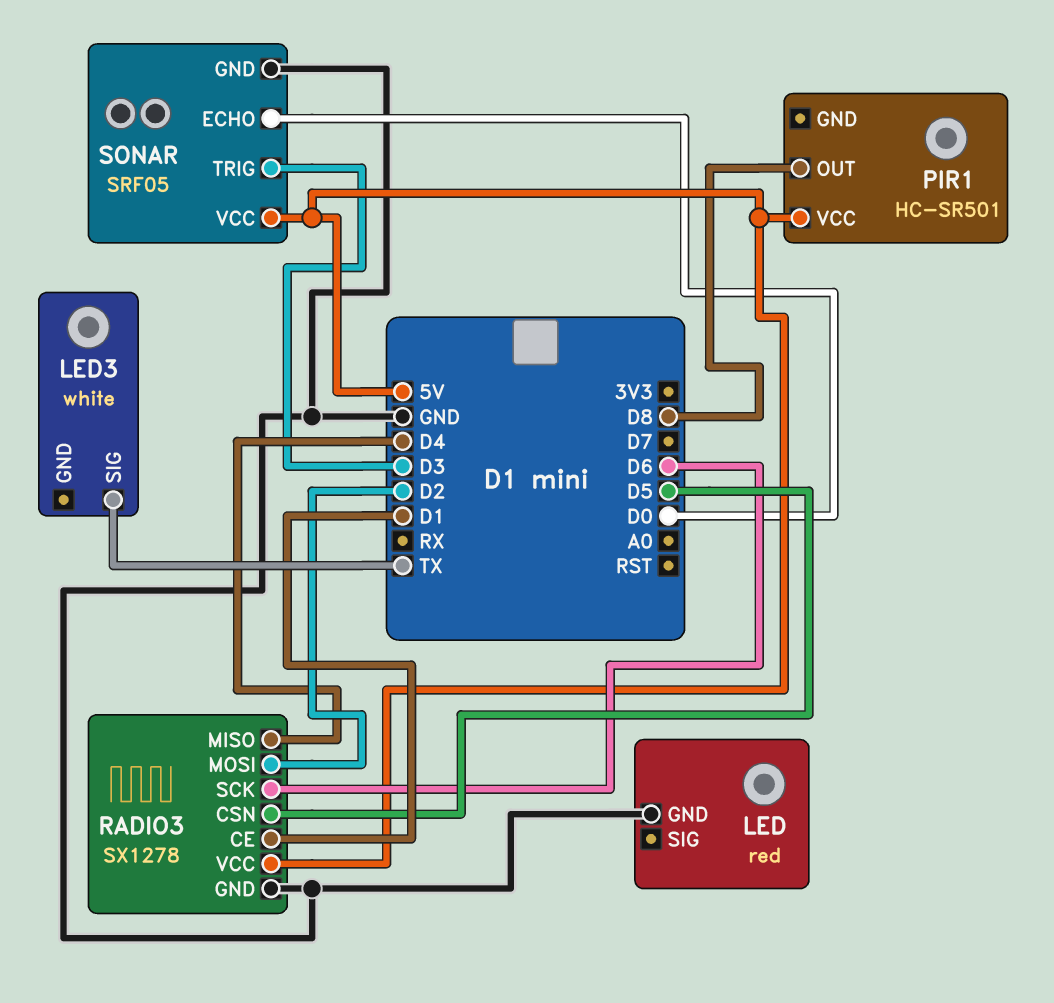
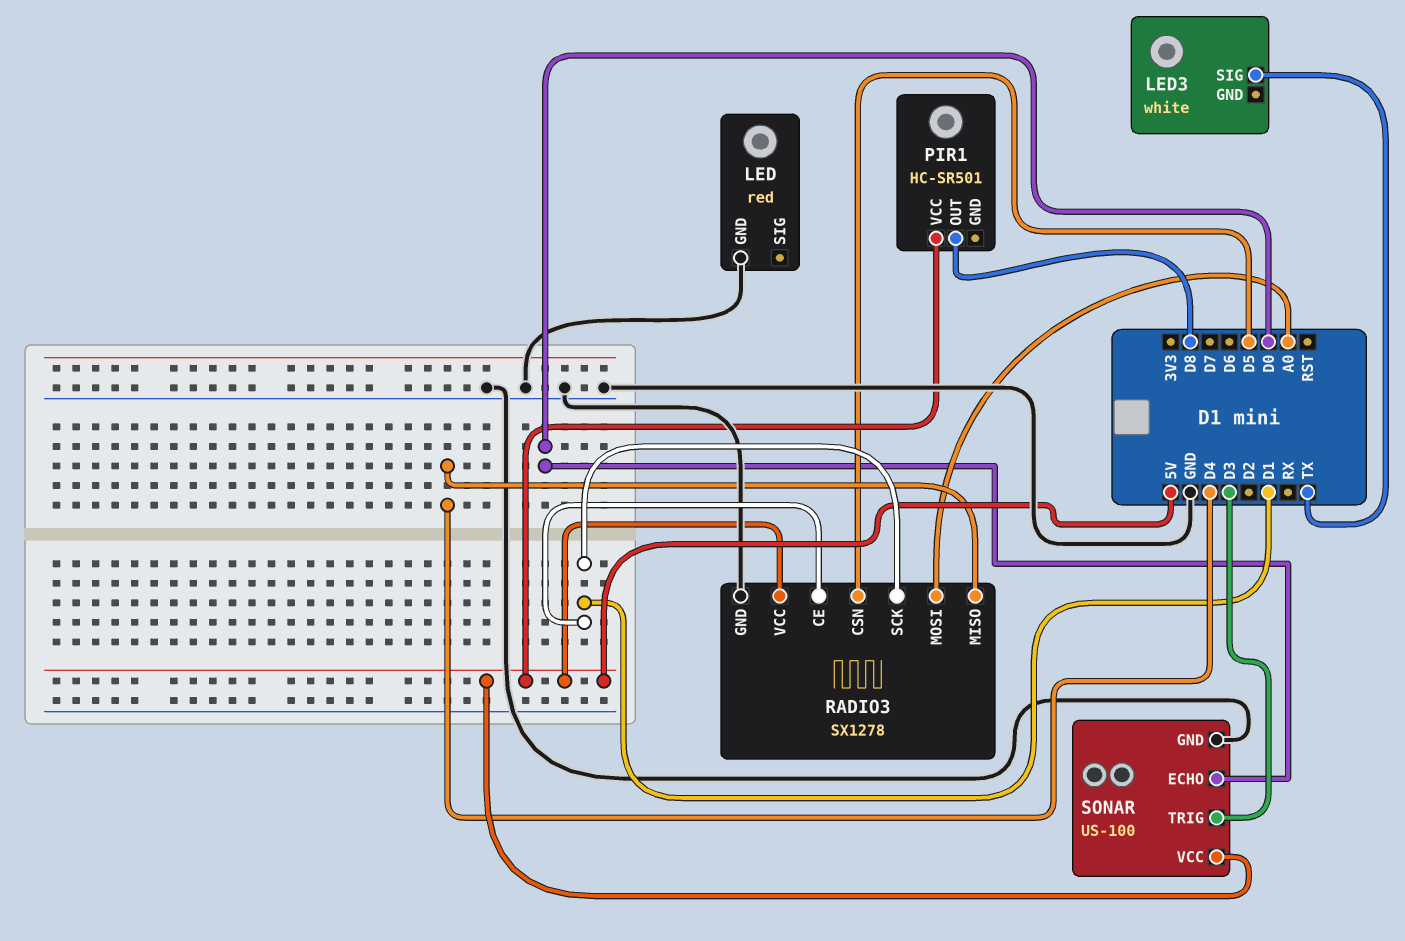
RADIO3 pin MOSI: D2 -> A0
RADIO3 pin SCK: D6 -> D1
SONAR: SRF05 -> US-100

